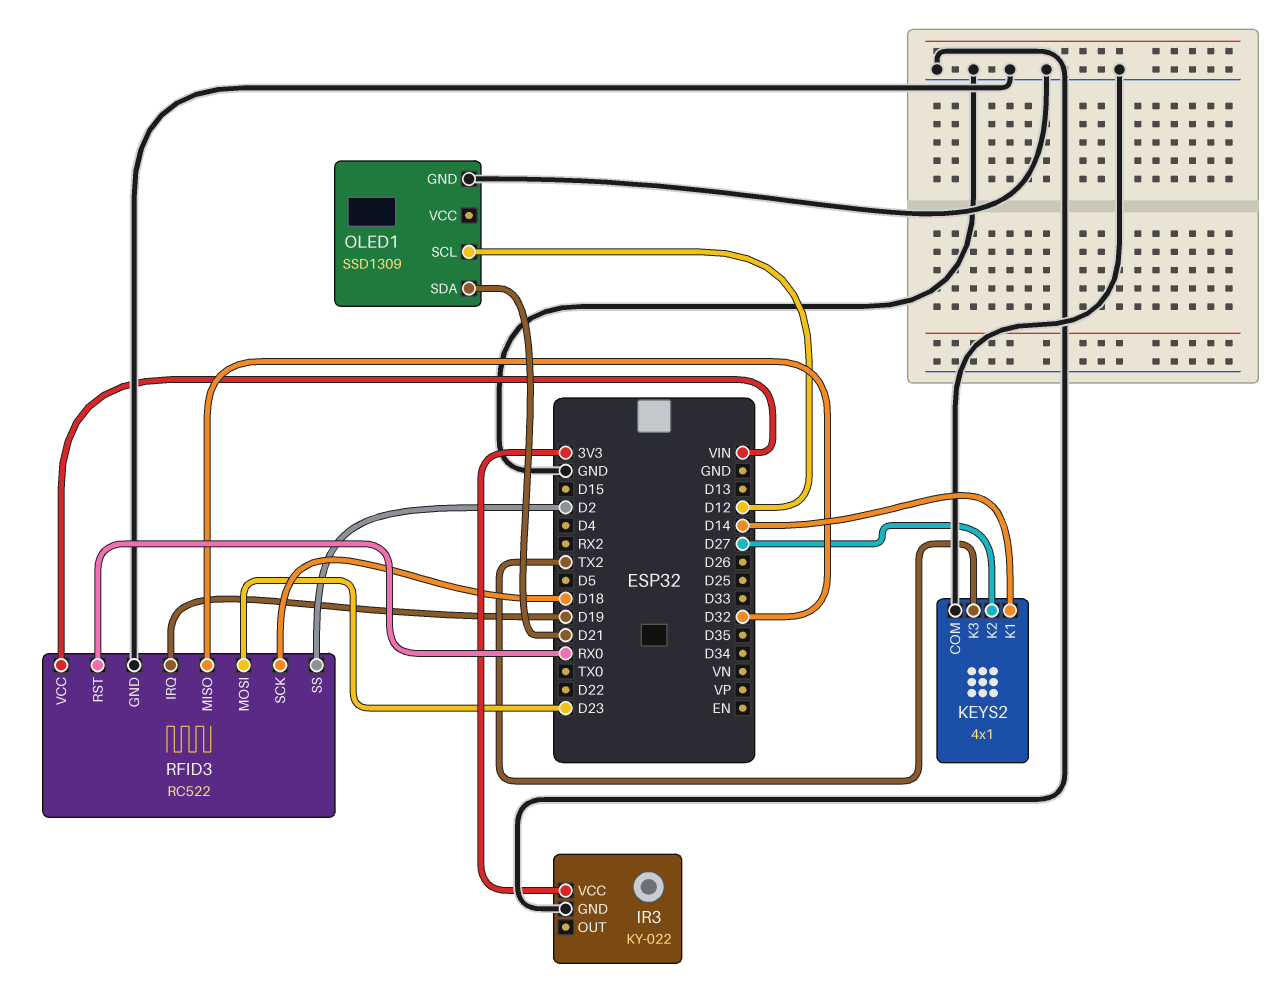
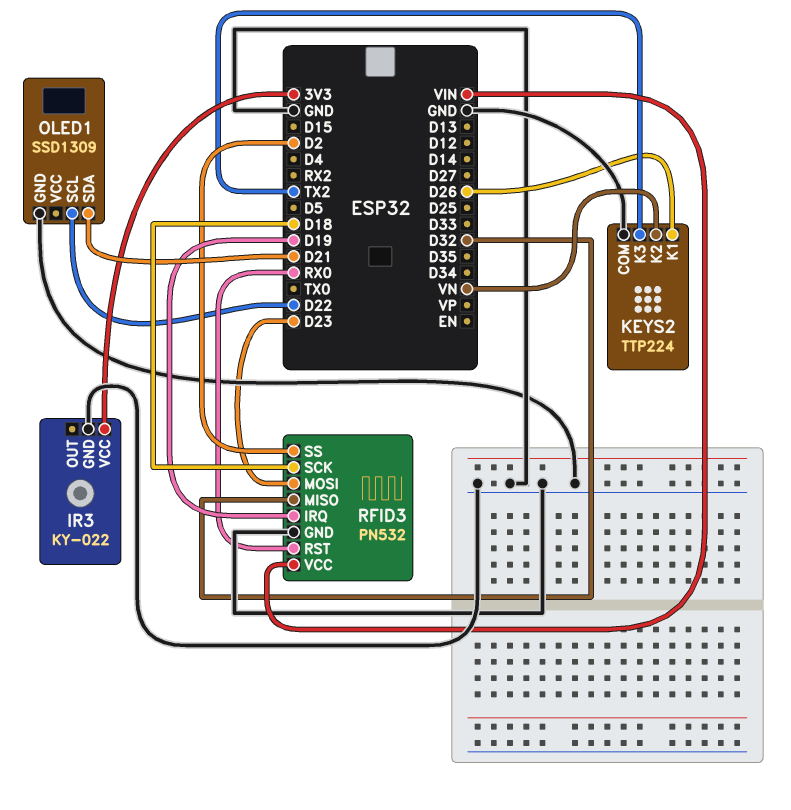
KEYS2: 4x1 -> TTP224
KEYS2 pin K1: D14 -> D26
KEYS2 pin K2: D27 -> VN
OLED1 pin SCL: D12 -> D22
RFID3: RC522 -> PN532

